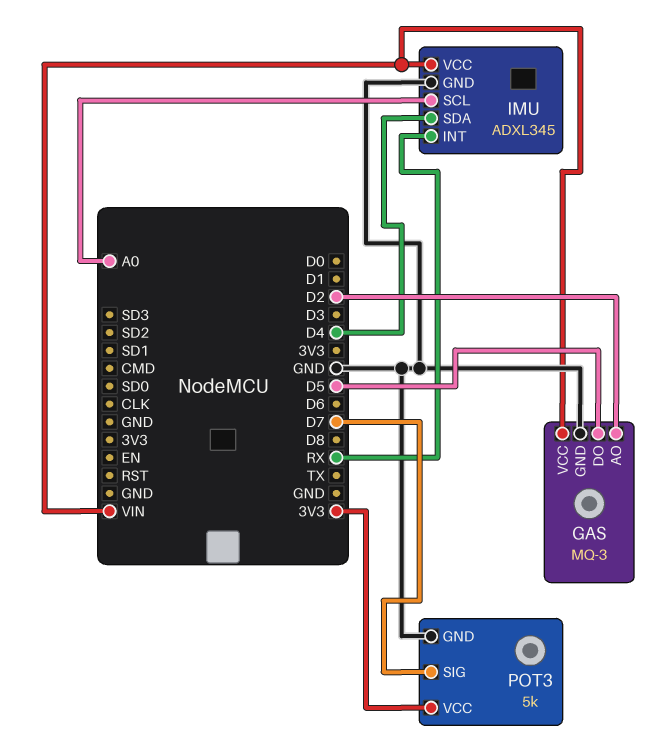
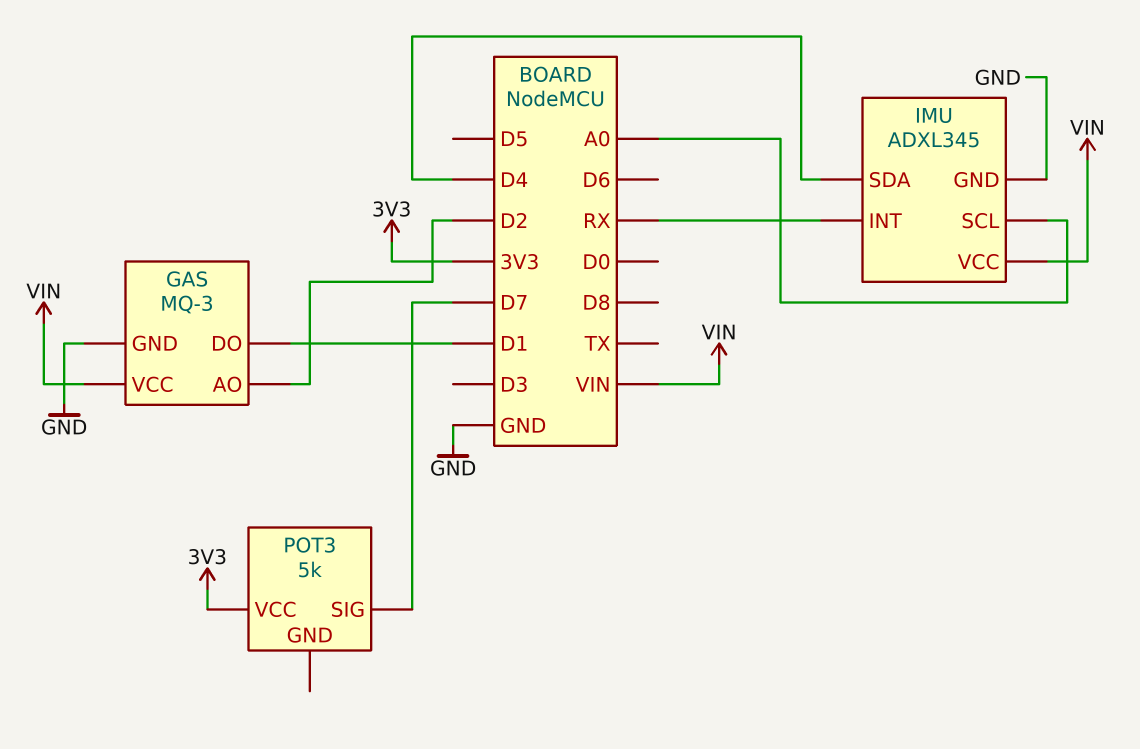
GAS pin DO: D5 -> D1
POT3 pin GND: GND -> none

